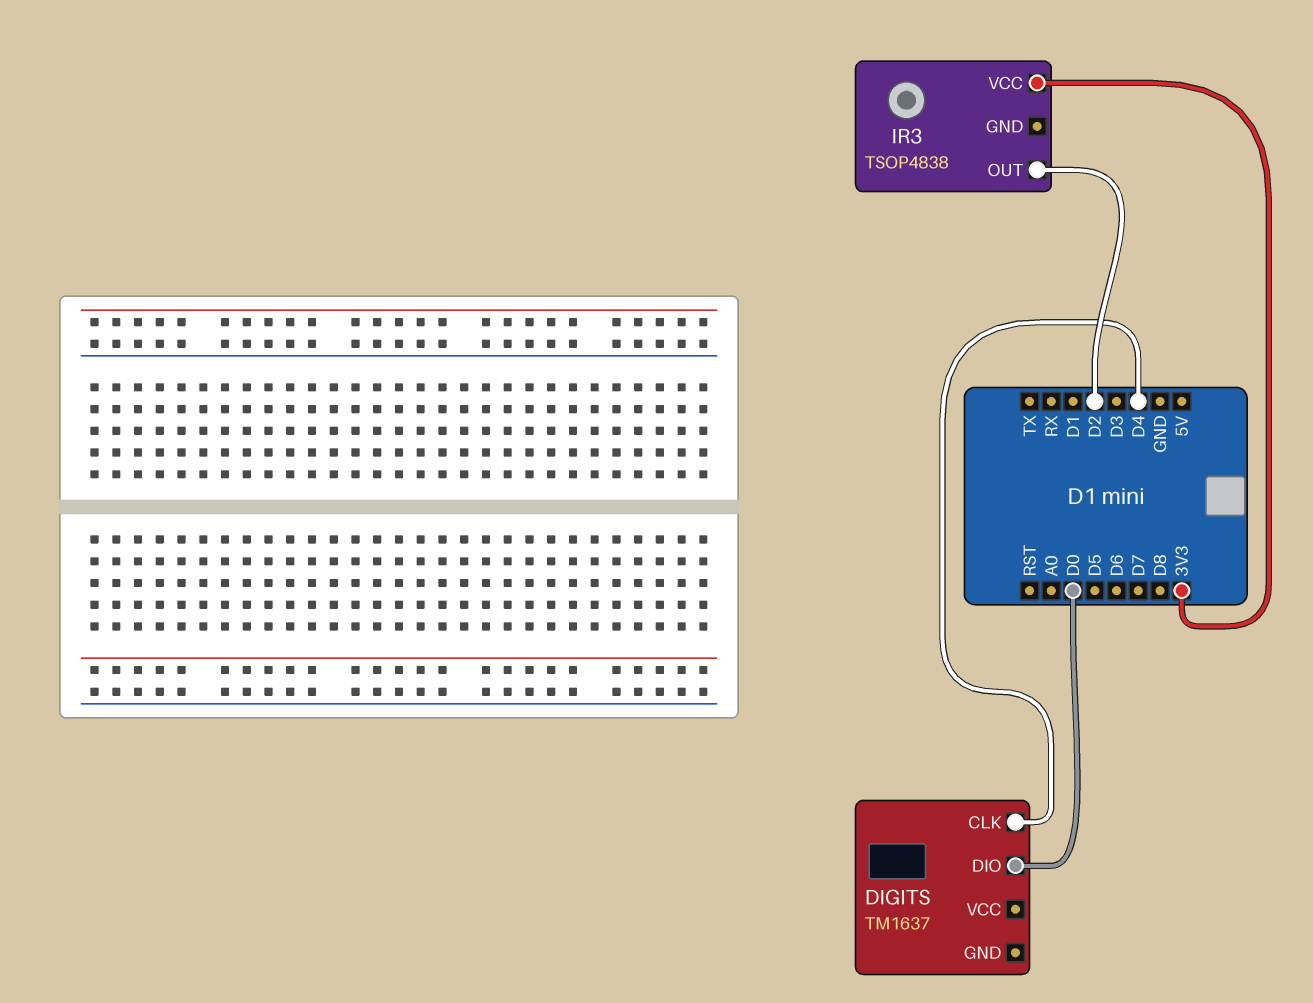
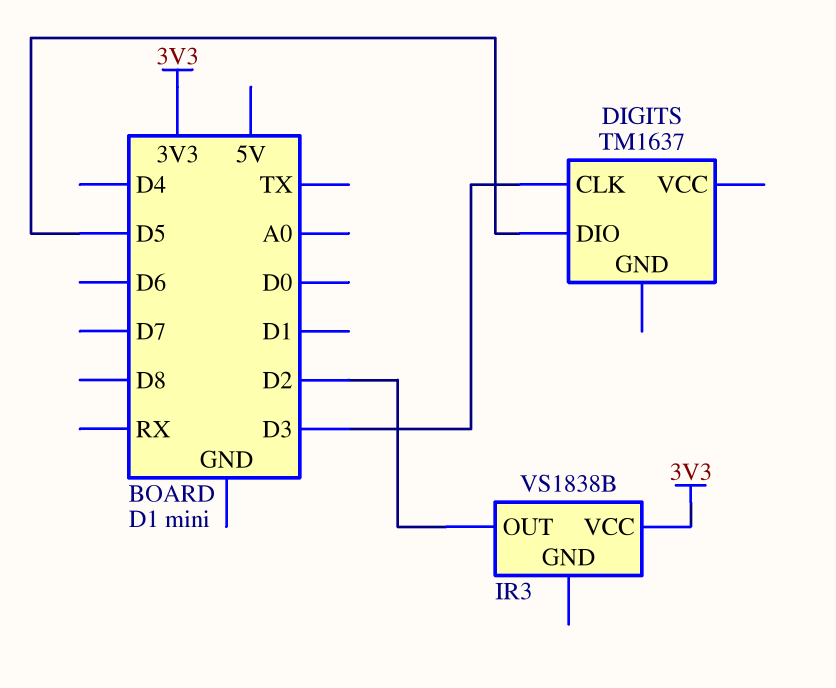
DIGITS pin CLK: D4 -> D3
DIGITS pin DIO: D0 -> D5
IR3: TSOP4838 -> VS1838B

